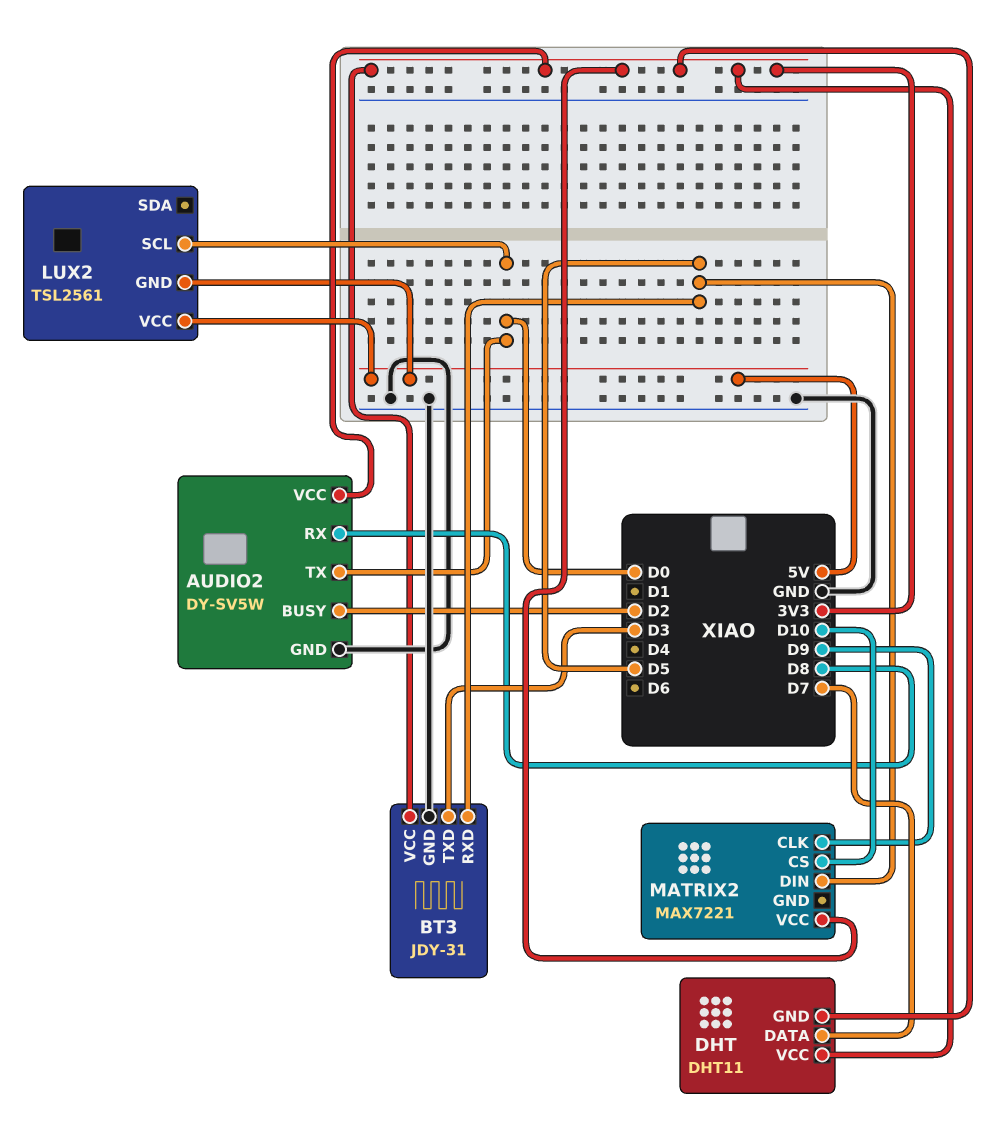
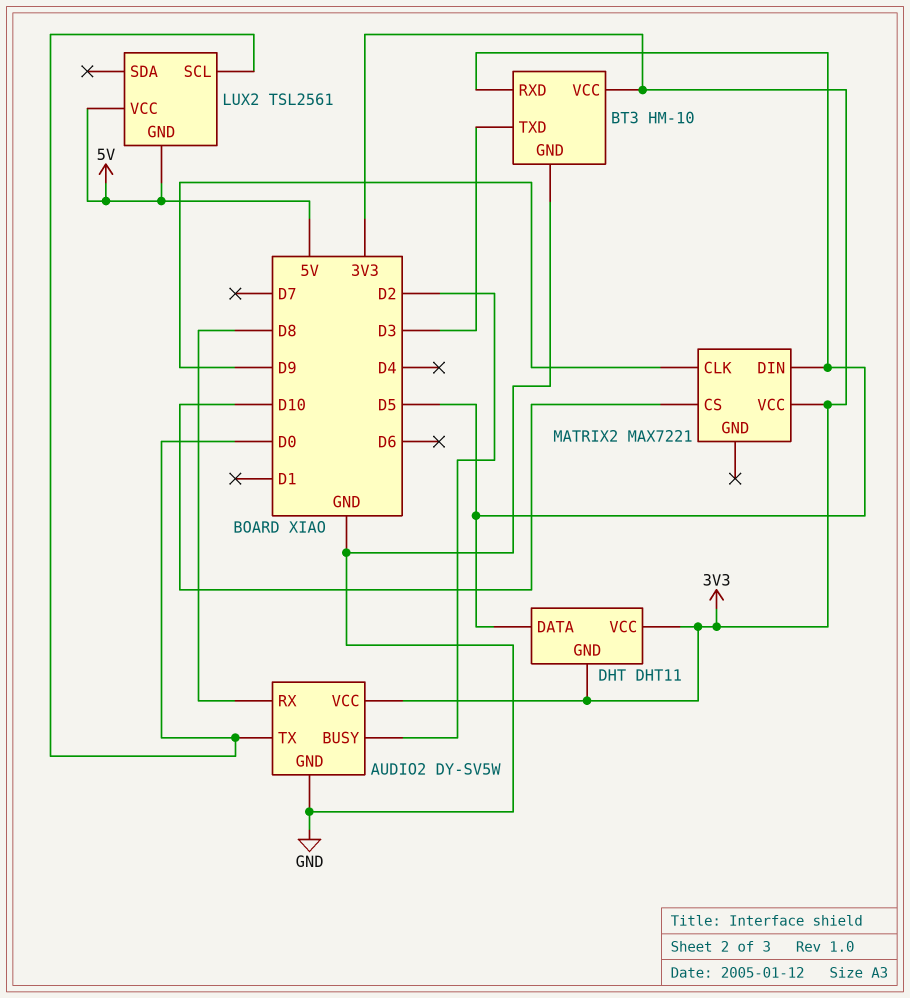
BT3: JDY-31 -> HM-10
DHT pin DATA: D7 -> D5

